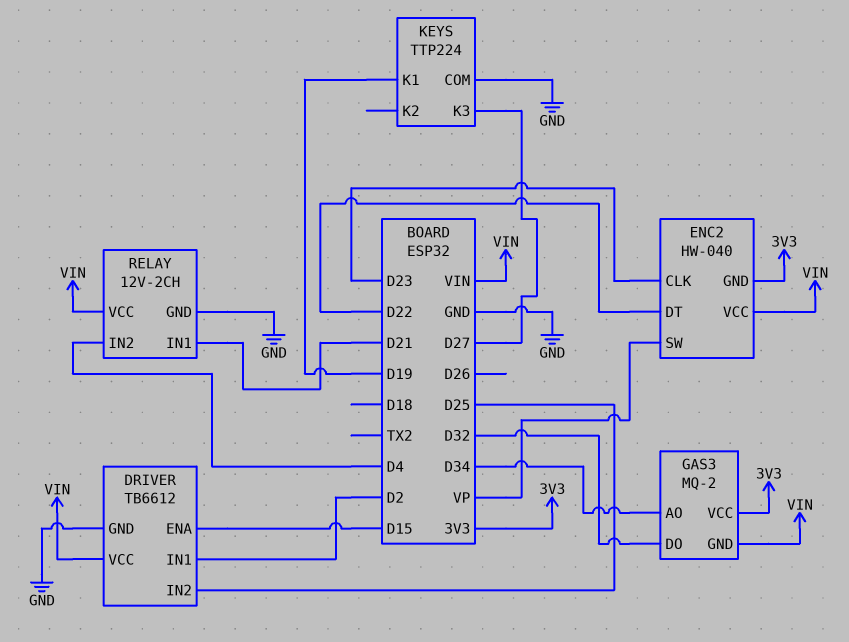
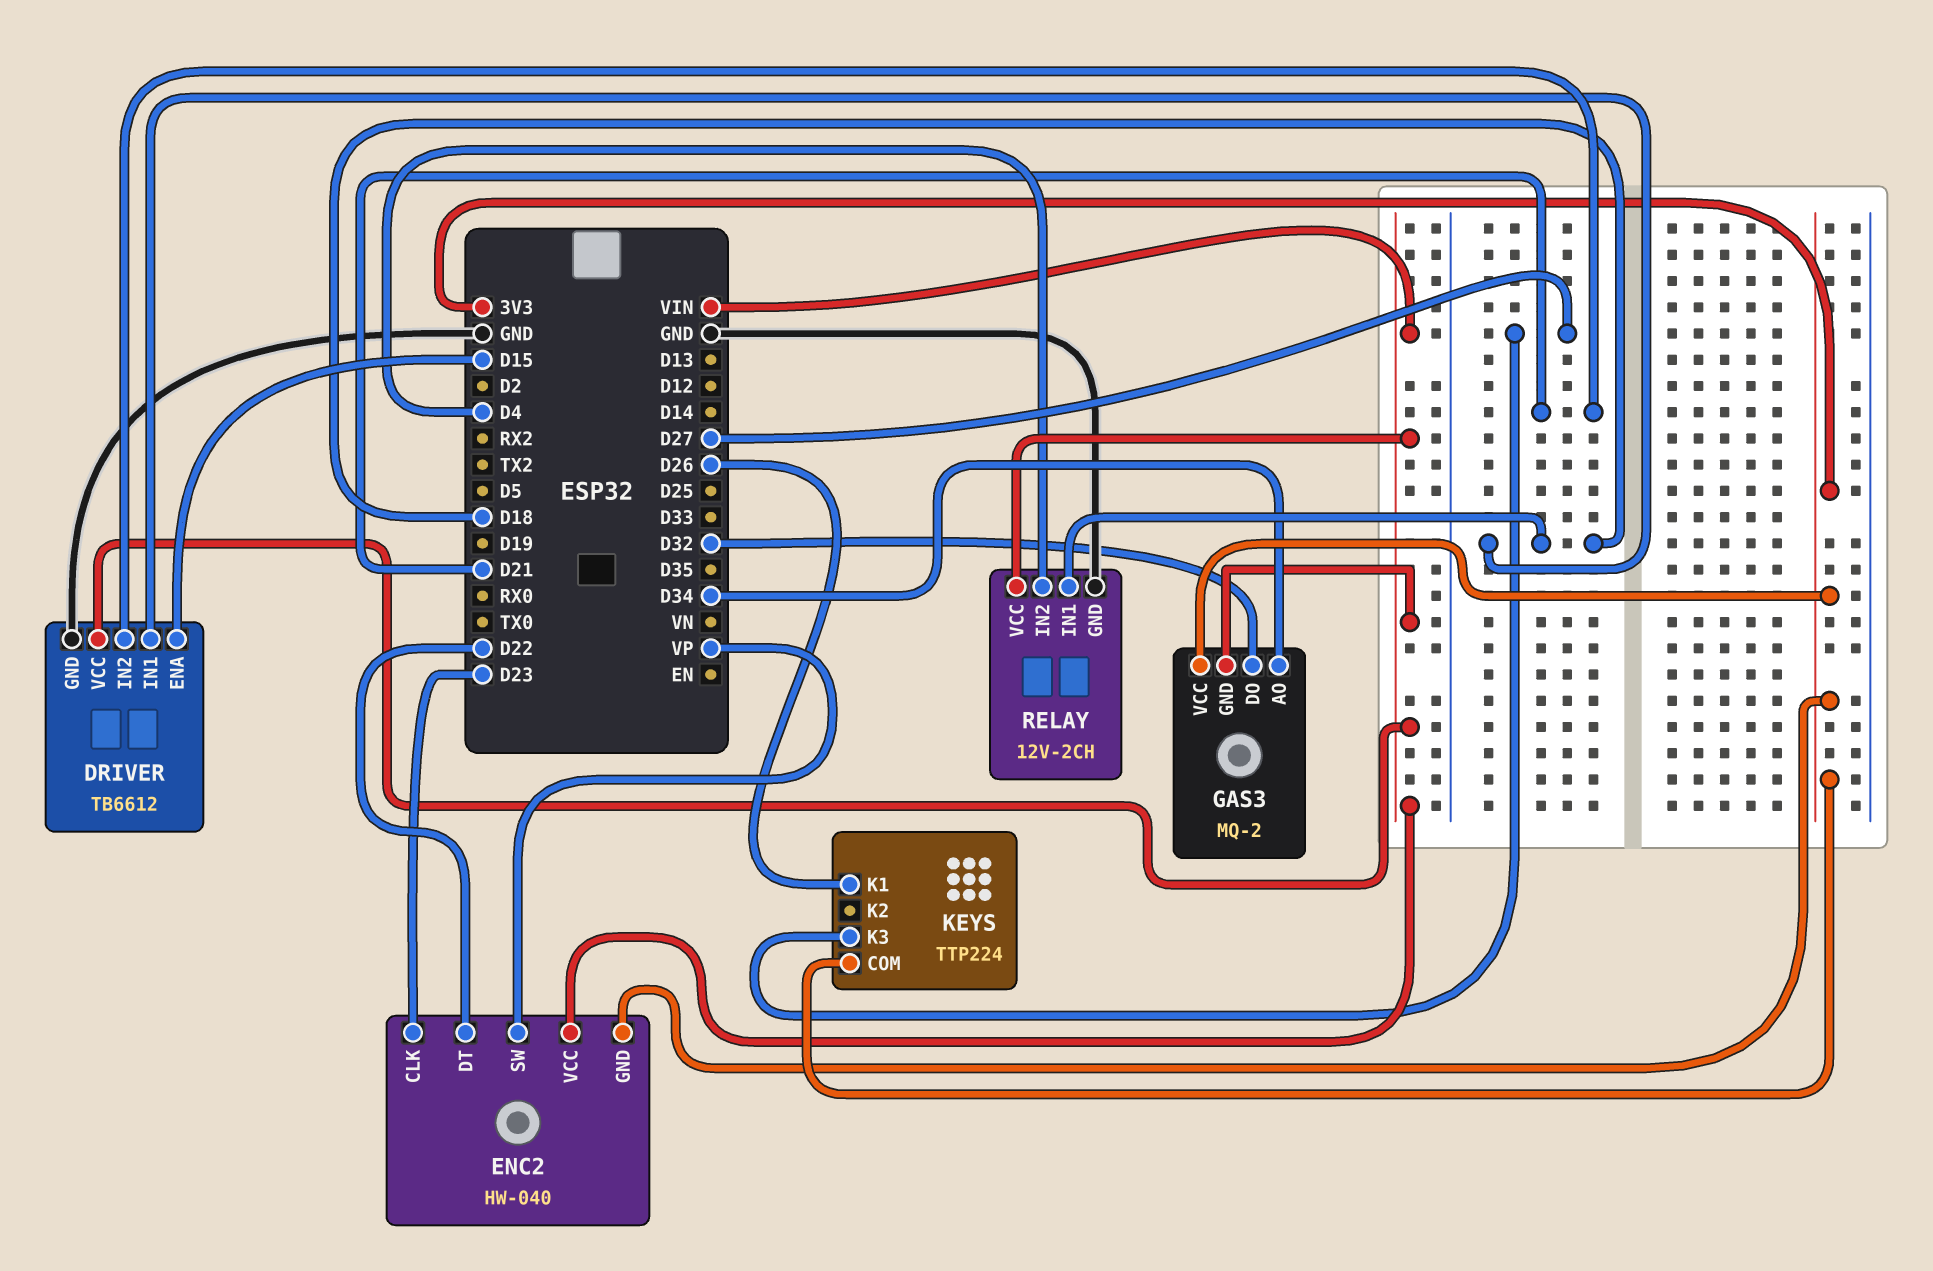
DRIVER pin IN1: D2 -> D18
DRIVER pin IN2: D25 -> D21
KEYS pin COM: GND -> 3V3
KEYS pin K1: D19 -> D26
RELAY pin IN1: D21 -> D18

